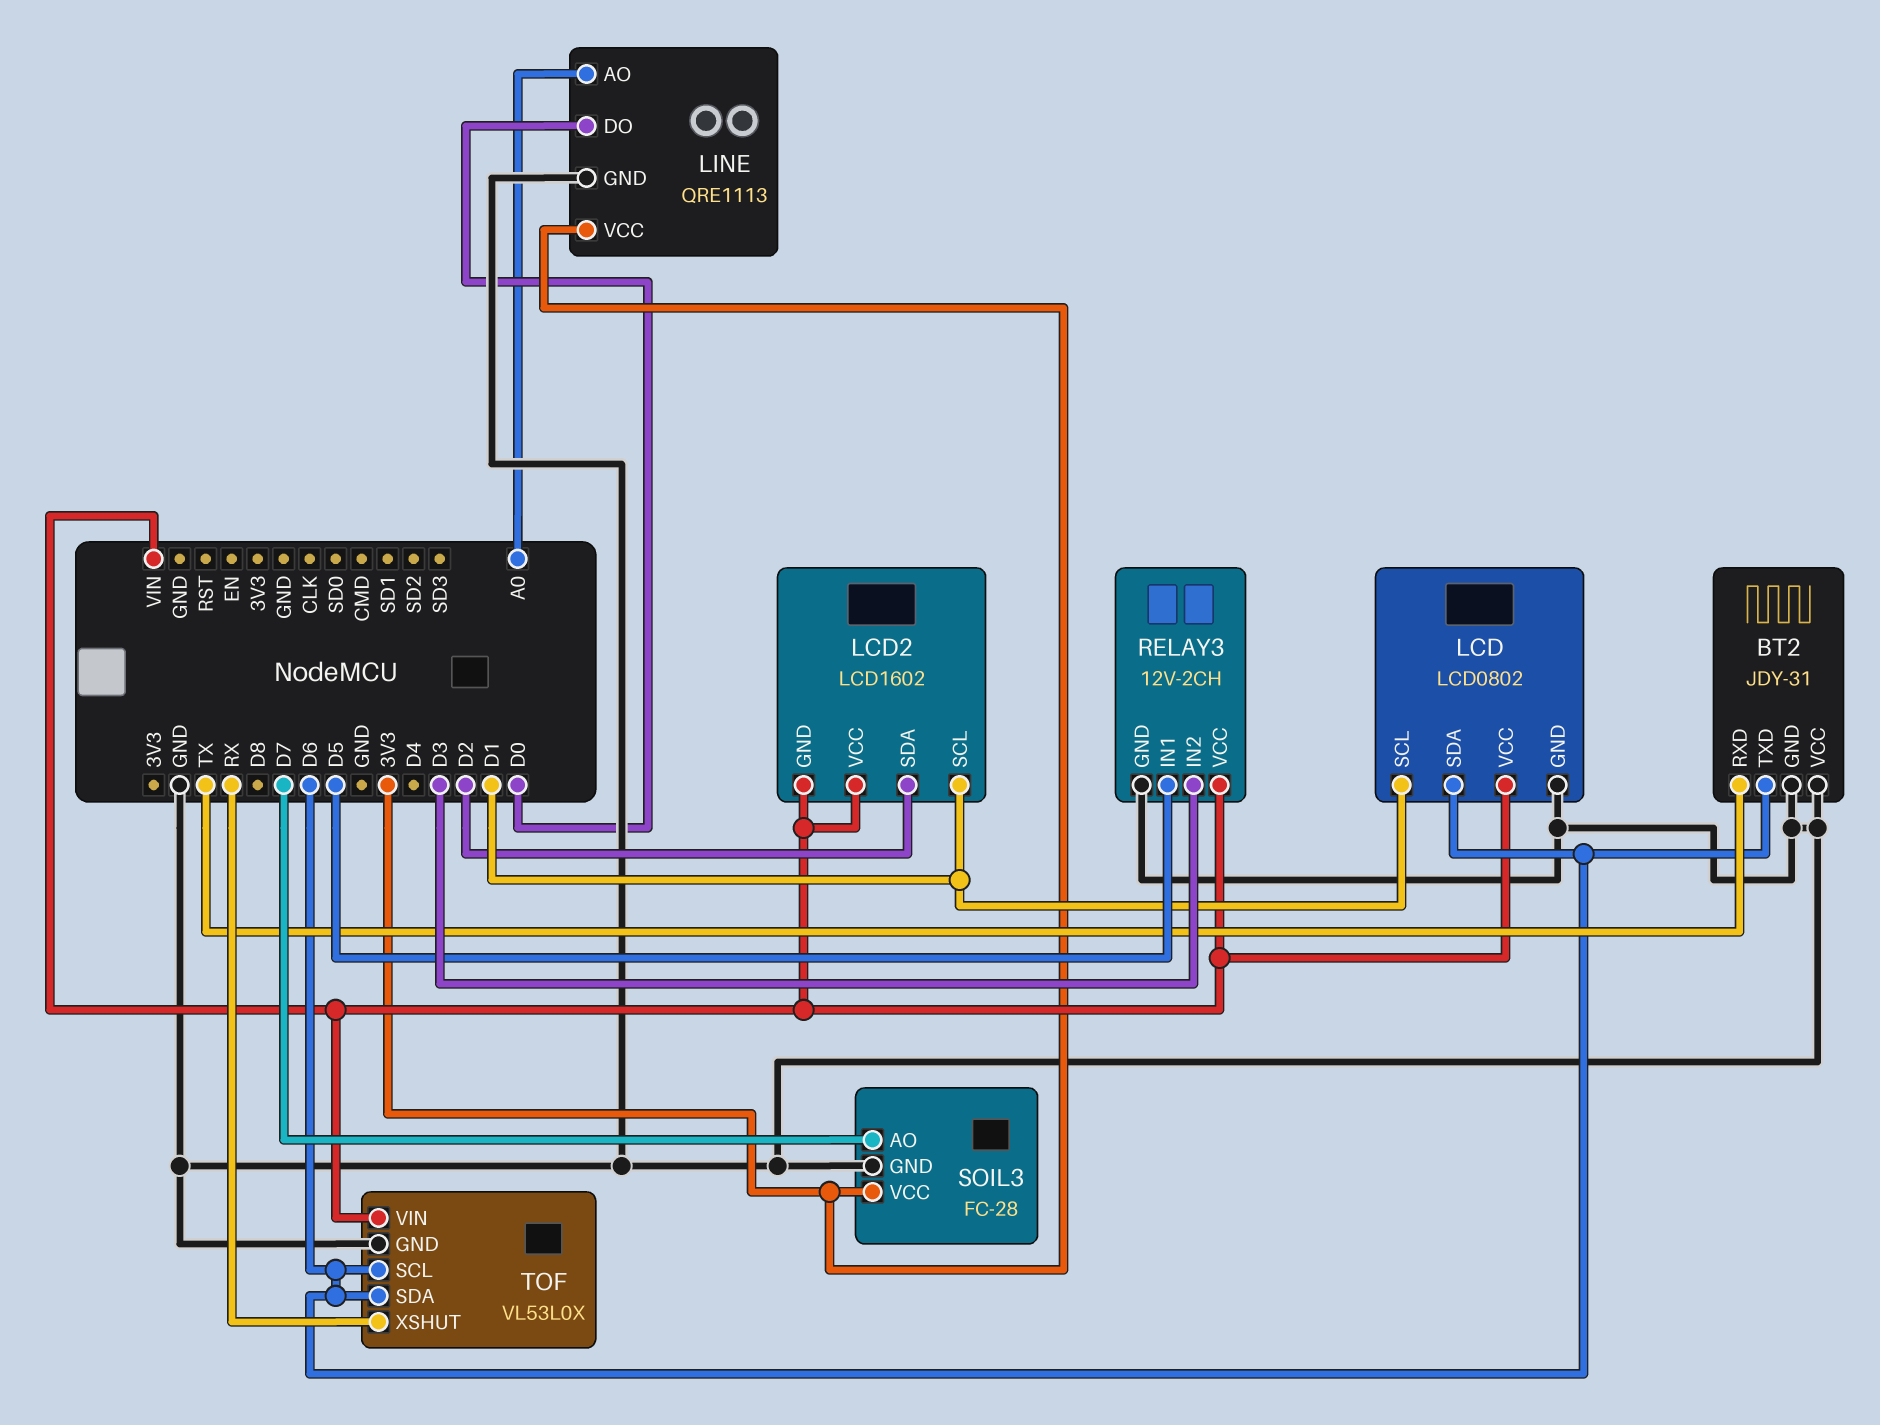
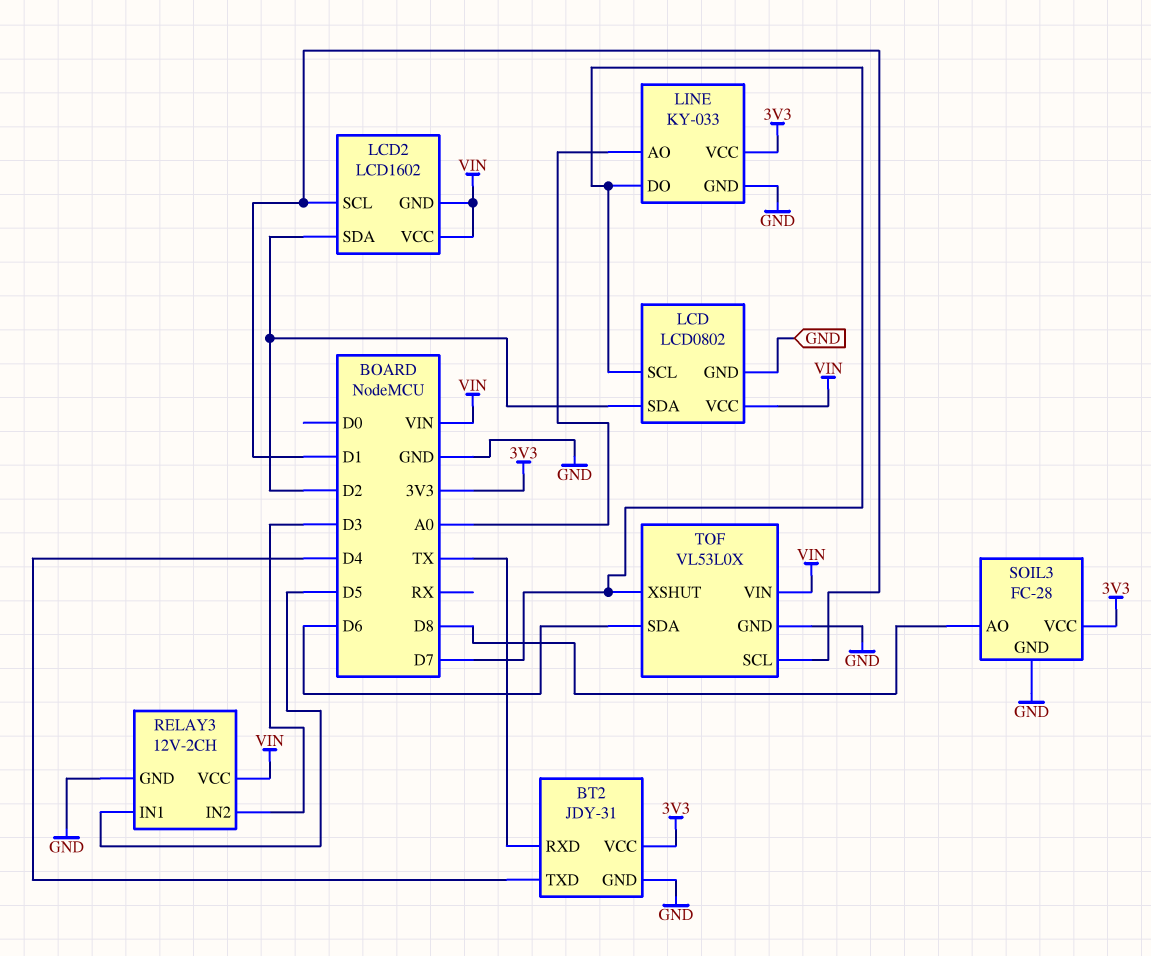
BT2 pin TXD: D6 -> D4
BT2 pin VCC: GND -> 3V3
LCD pin SCL: D1 -> D7
LCD pin SDA: D6 -> D2
LINE: QRE1113 -> KY-033
LINE pin DO: D0 -> D7
SOIL3 pin AO: D7 -> D8
TOF pin SCL: D6 -> D1
TOF pin XSHUT: RX -> D7

